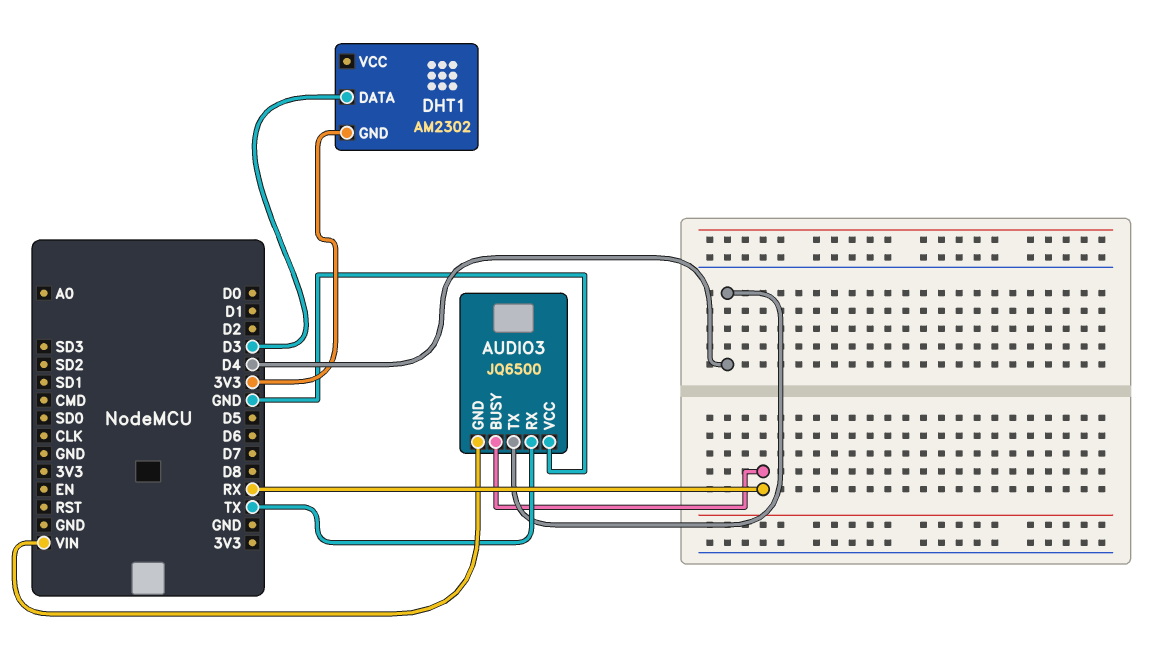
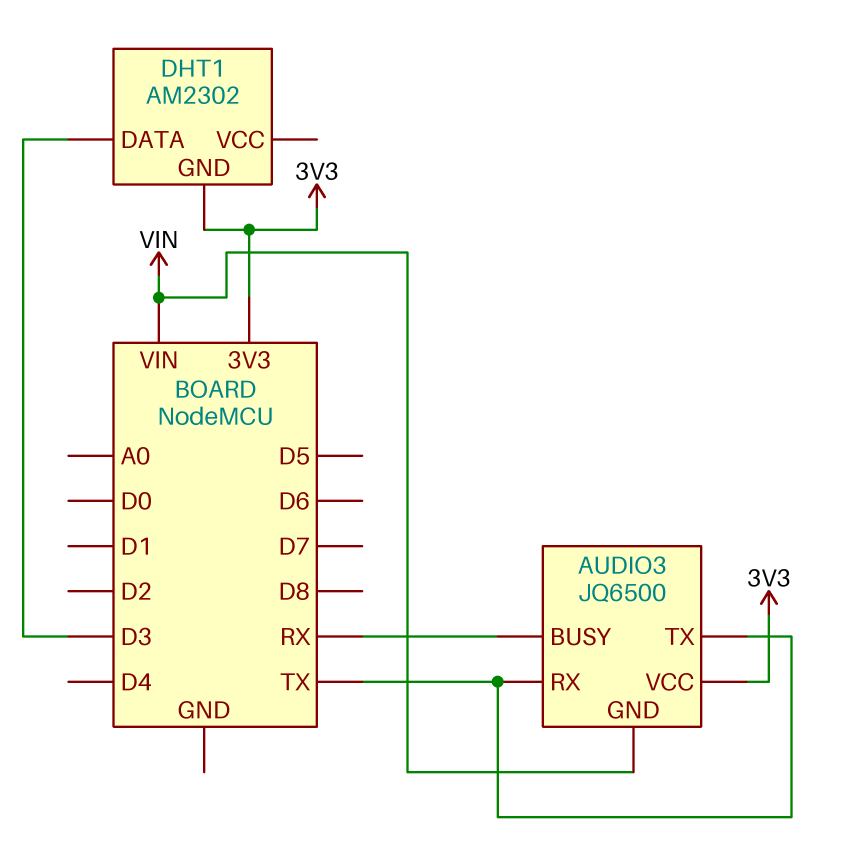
AUDIO3 pin TX: D4 -> TX
AUDIO3 pin VCC: GND -> 3V3

